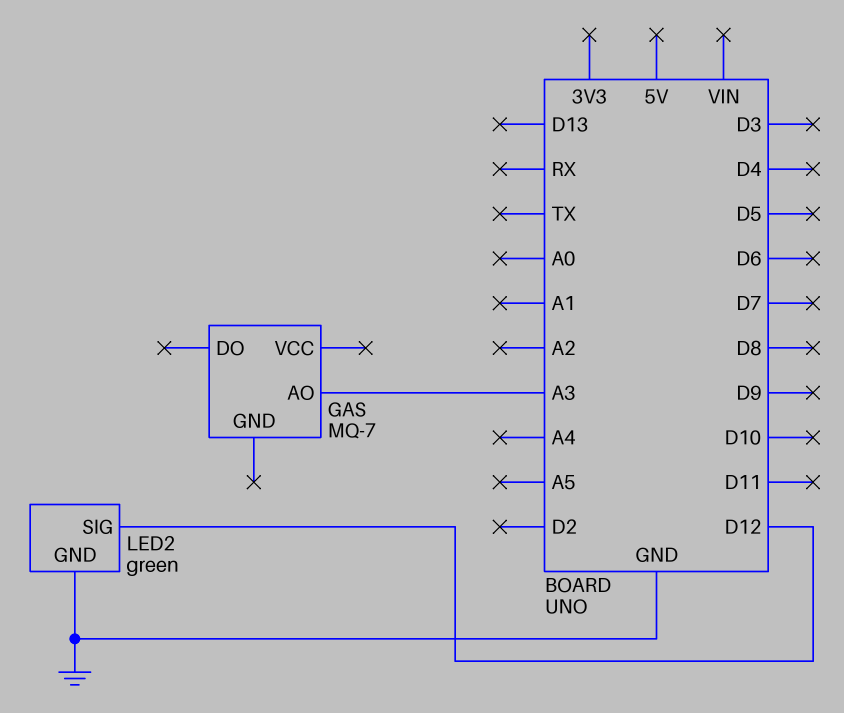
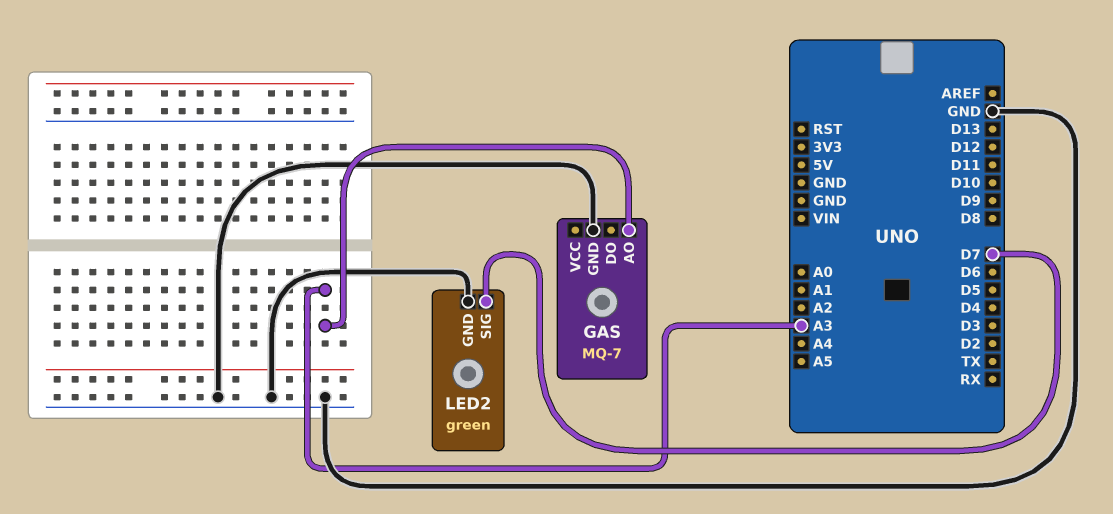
GAS pin GND: none -> GND
LED2 pin SIG: D12 -> D7

